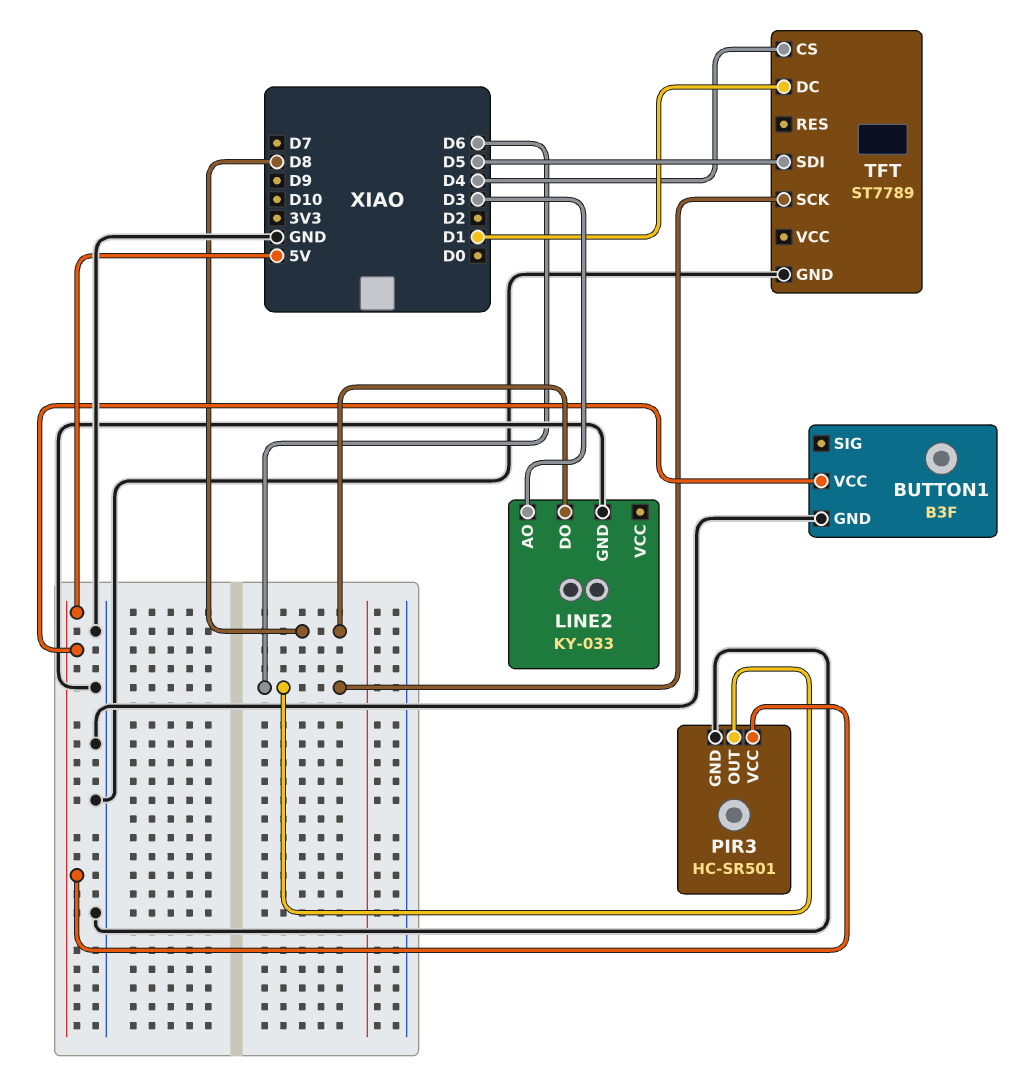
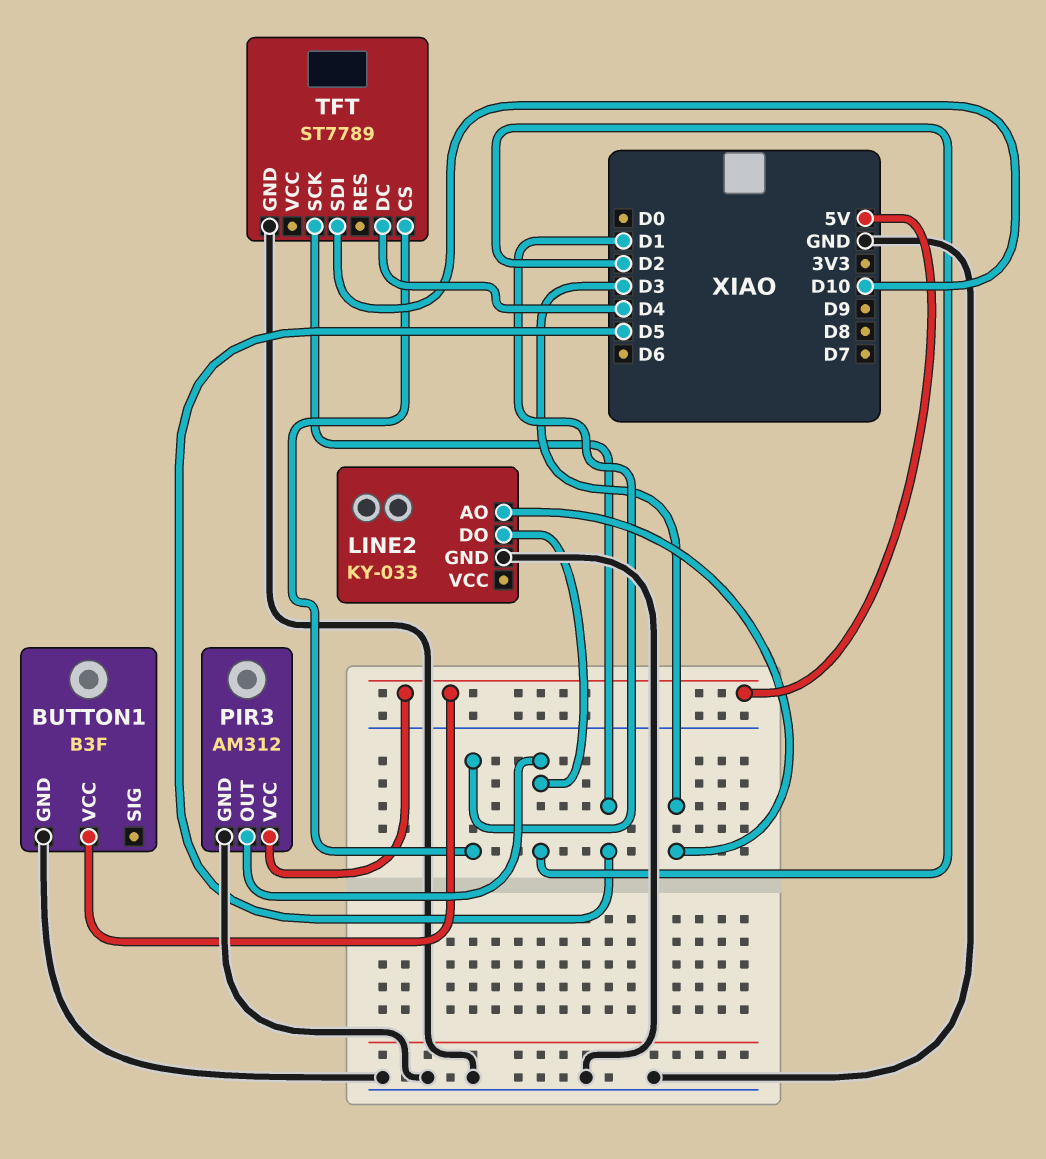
LINE2 pin DO: D8 -> D2
PIR3: HC-SR501 -> AM312
PIR3 pin OUT: D6 -> D2
TFT pin CS: D4 -> D1
TFT pin DC: D1 -> D4
TFT pin SCK: D6 -> D5
TFT pin SDI: D5 -> D10

